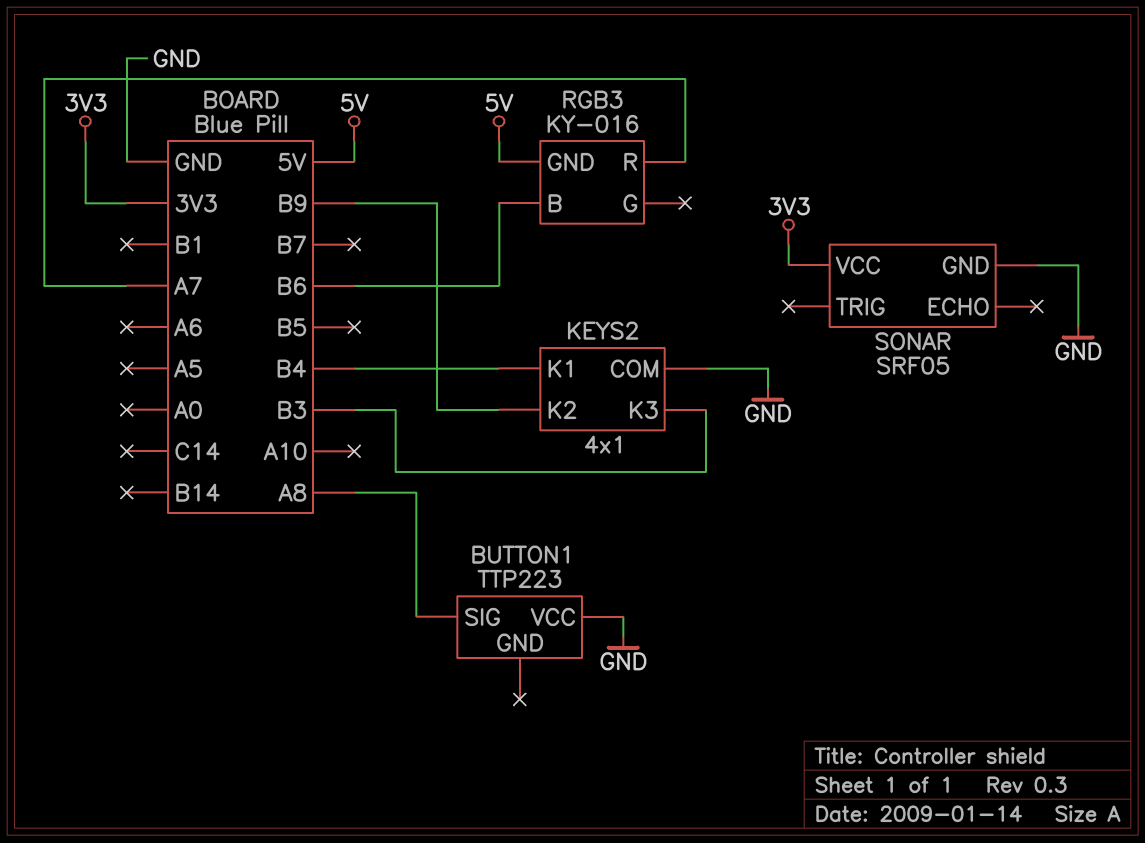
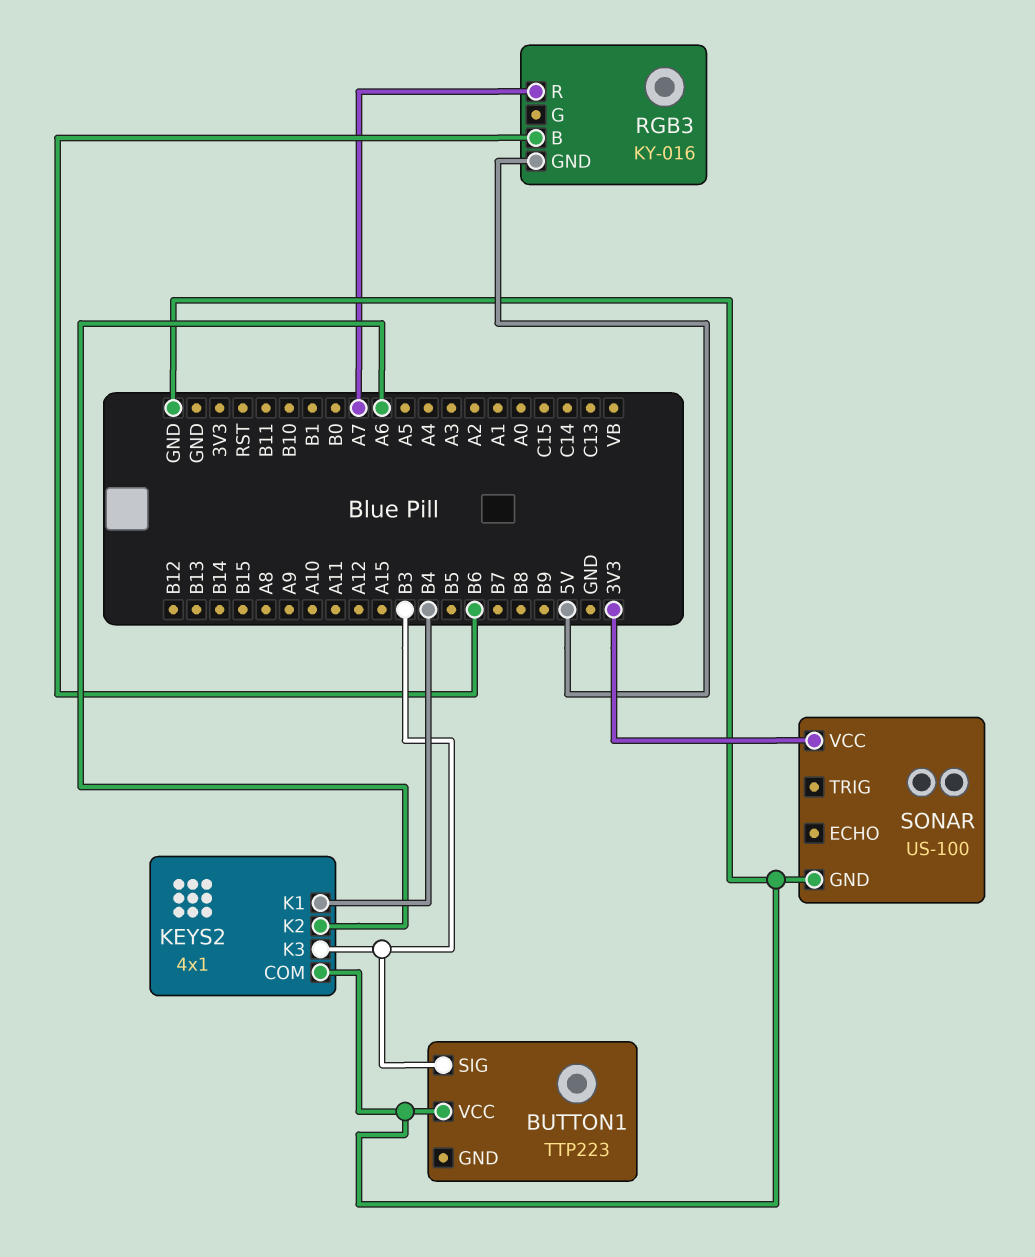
BUTTON1 pin SIG: A8 -> B3
KEYS2 pin K2: B9 -> A6
SONAR: SRF05 -> US-100

